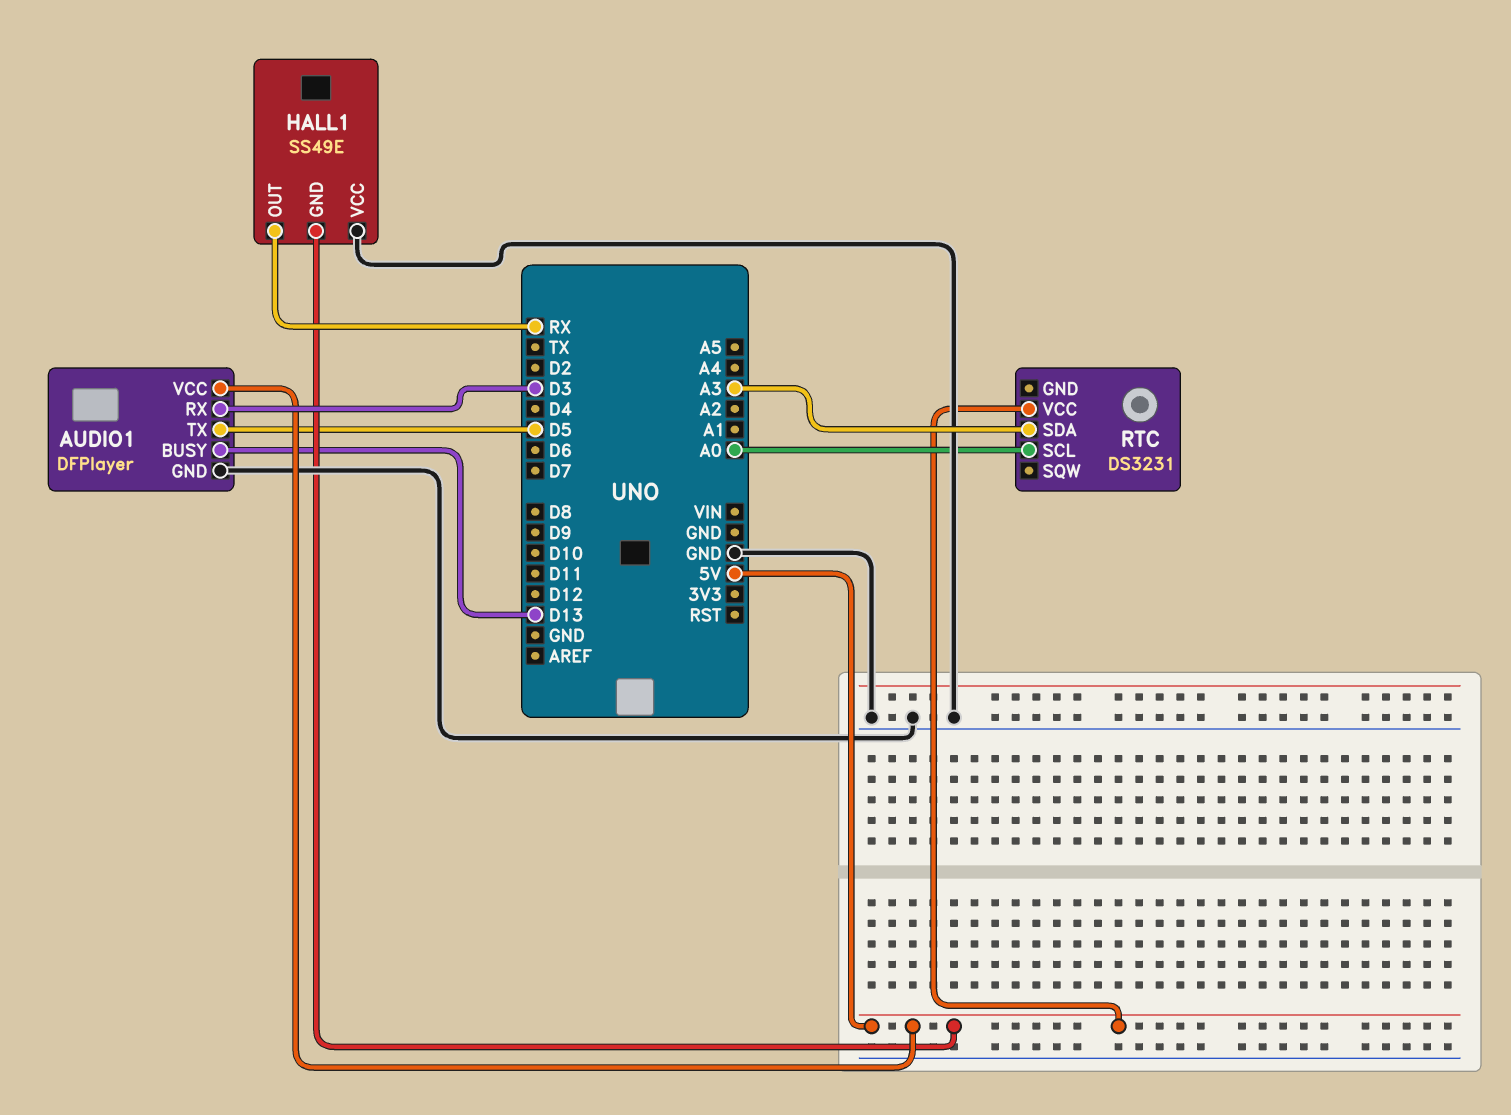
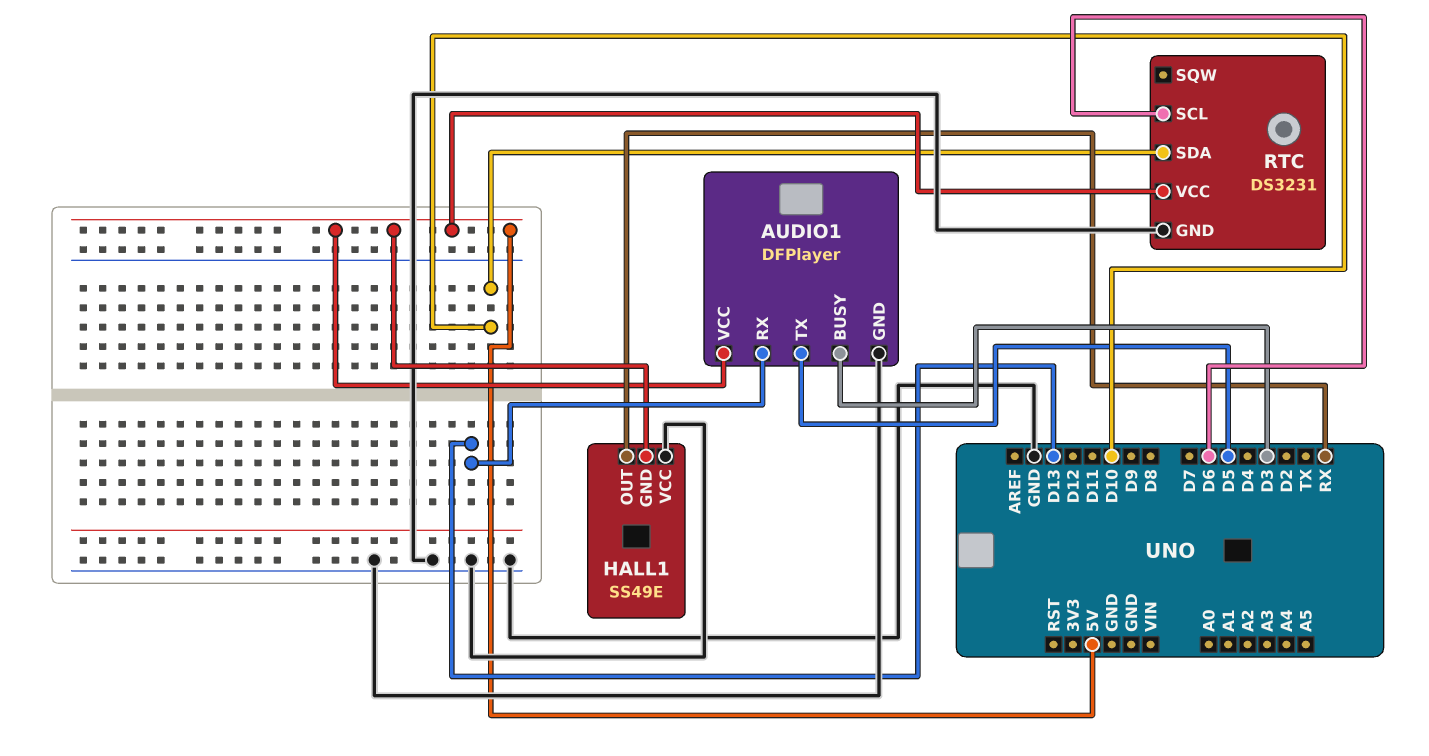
AUDIO1 pin BUSY: D13 -> D3
AUDIO1 pin RX: D3 -> D13
RTC pin GND: none -> GND
RTC pin SCL: A0 -> D6
RTC pin SDA: A3 -> D10

